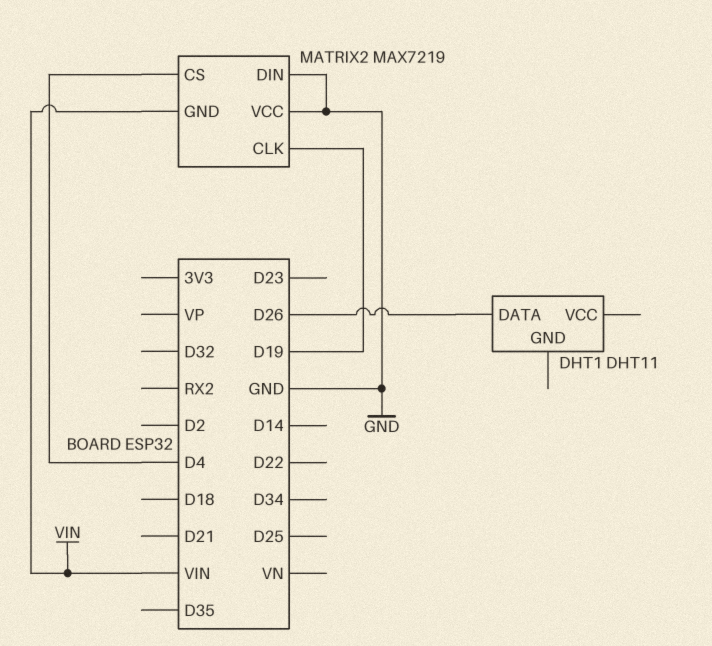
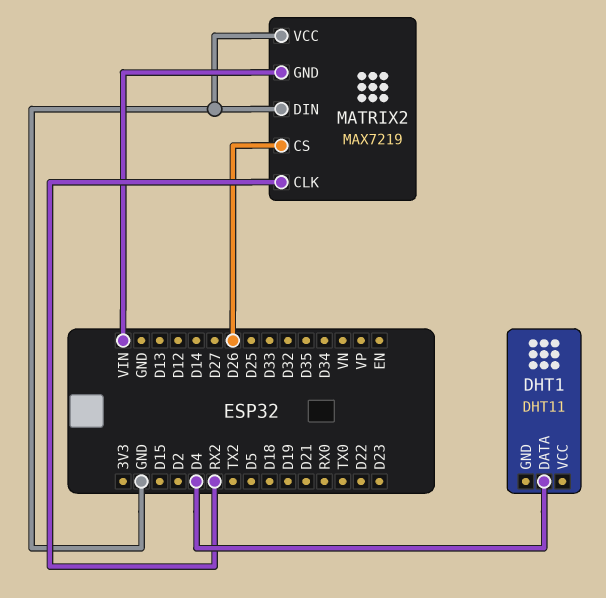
DHT1 pin DATA: D26 -> D4
MATRIX2 pin CLK: D19 -> RX2
MATRIX2 pin CS: D4 -> D26

